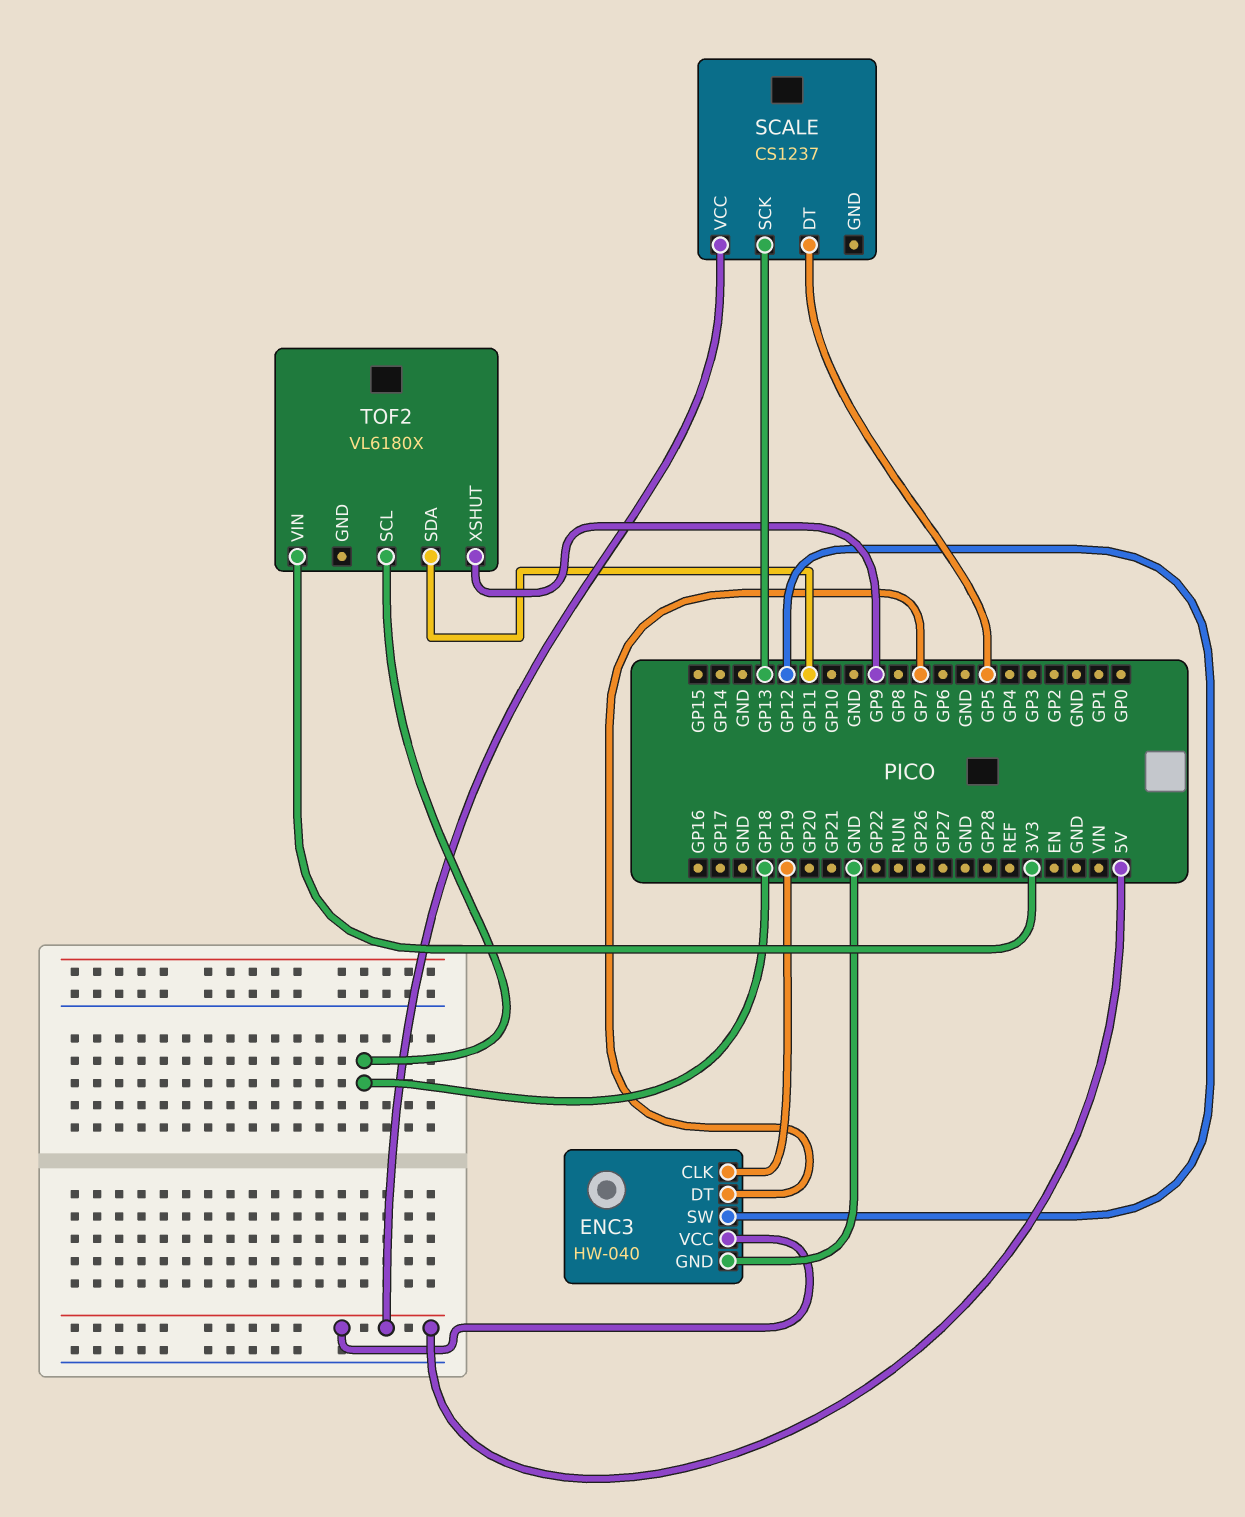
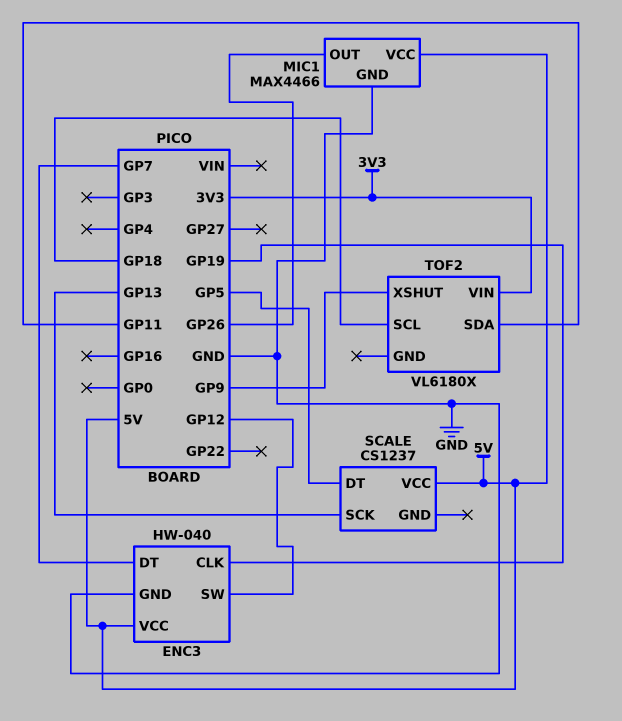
MIC1: none -> MAX4466
MIC1 pin GND: none -> GND
MIC1 pin OUT: none -> GP26
MIC1 pin VCC: none -> 5V

